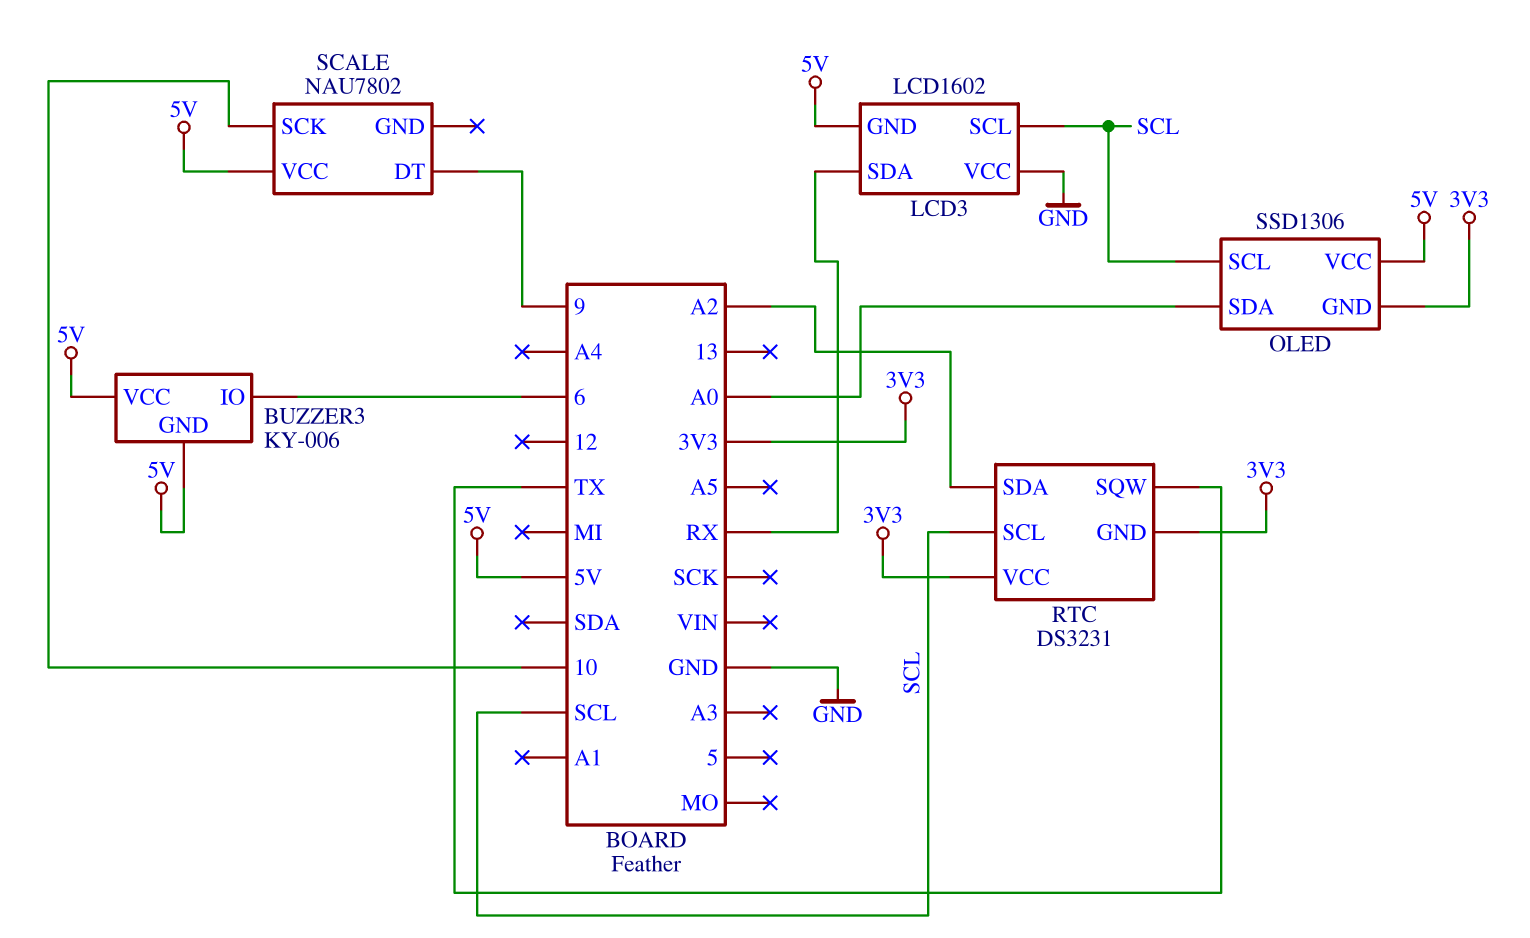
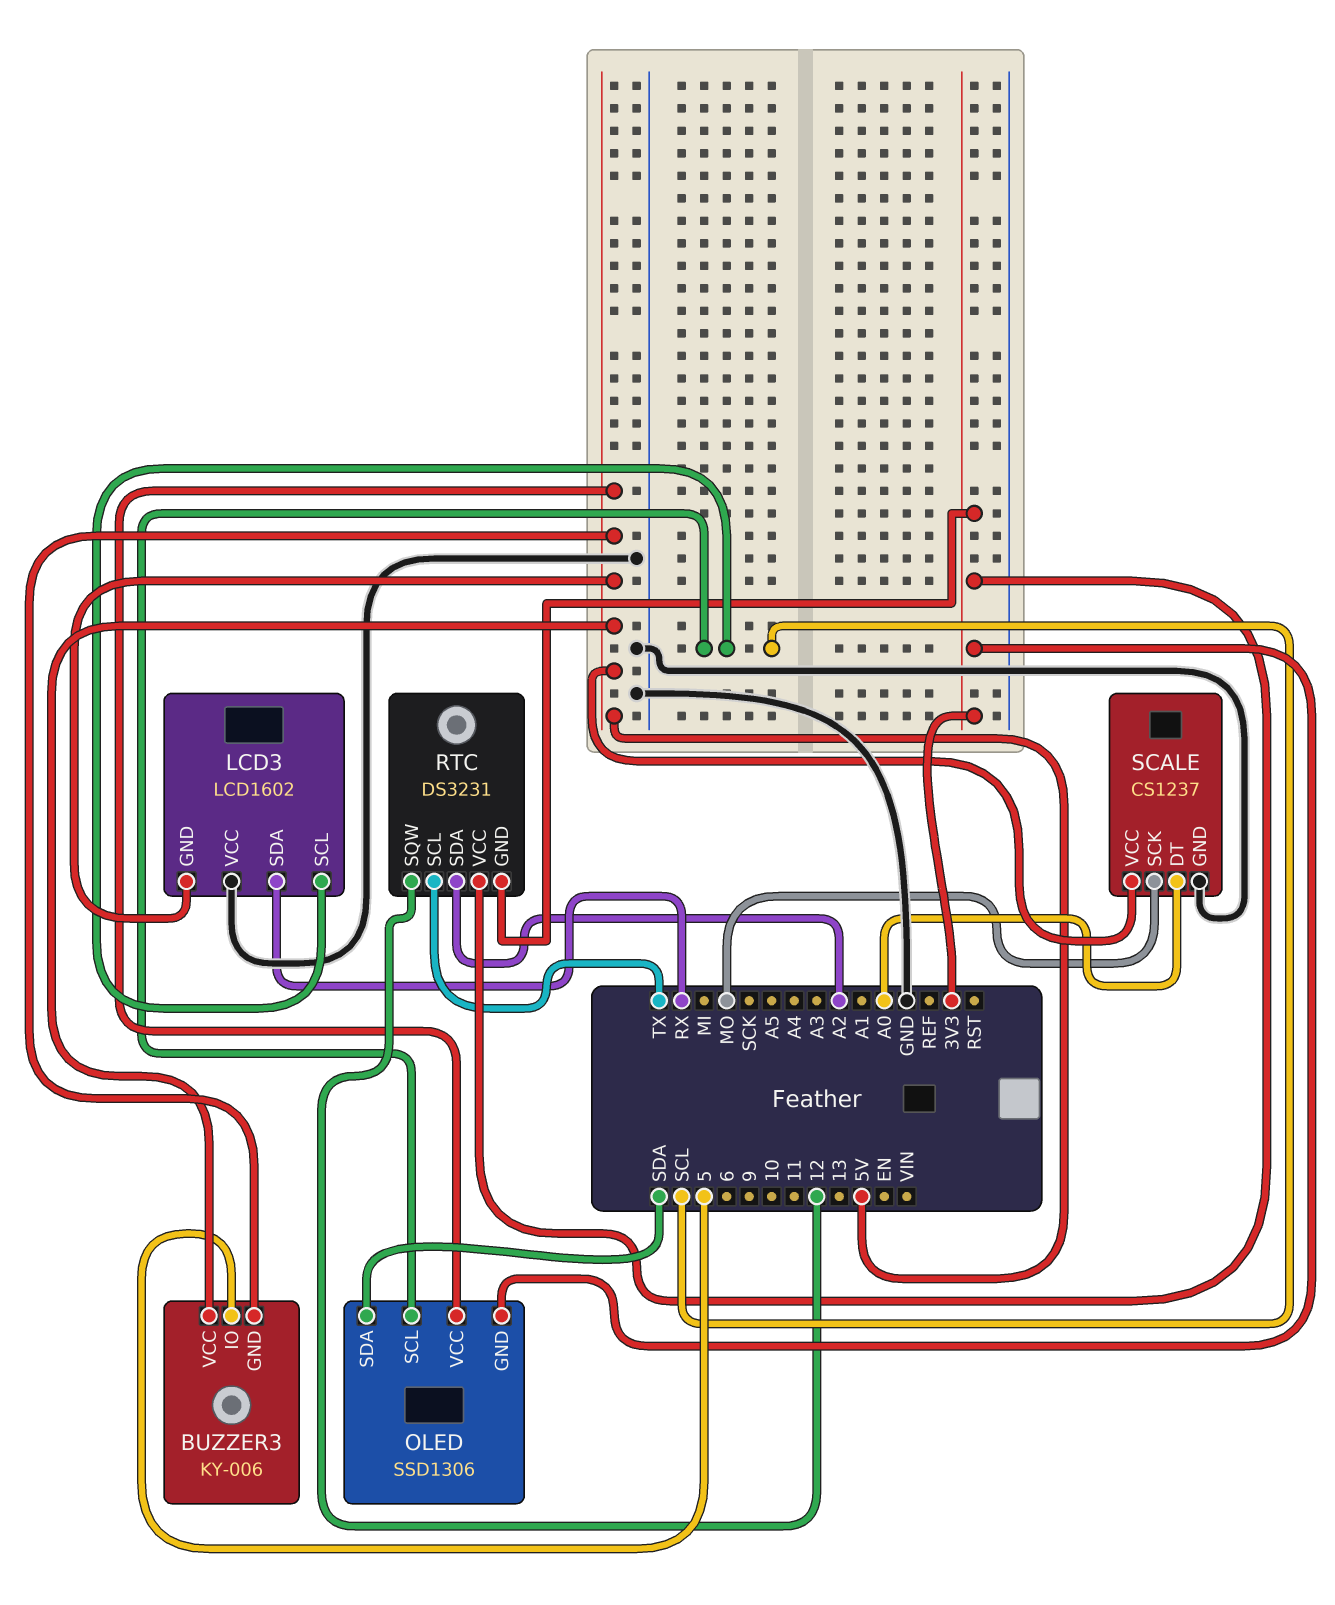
BUZZER3 pin IO: 6 -> 5
OLED pin SDA: A0 -> SDA
RTC pin SCL: SCL -> TX
RTC pin SQW: TX -> 12
SCALE: NAU7802 -> CS1237
SCALE pin DT: 9 -> A0
SCALE pin GND: none -> GND
SCALE pin SCK: 10 -> MO

